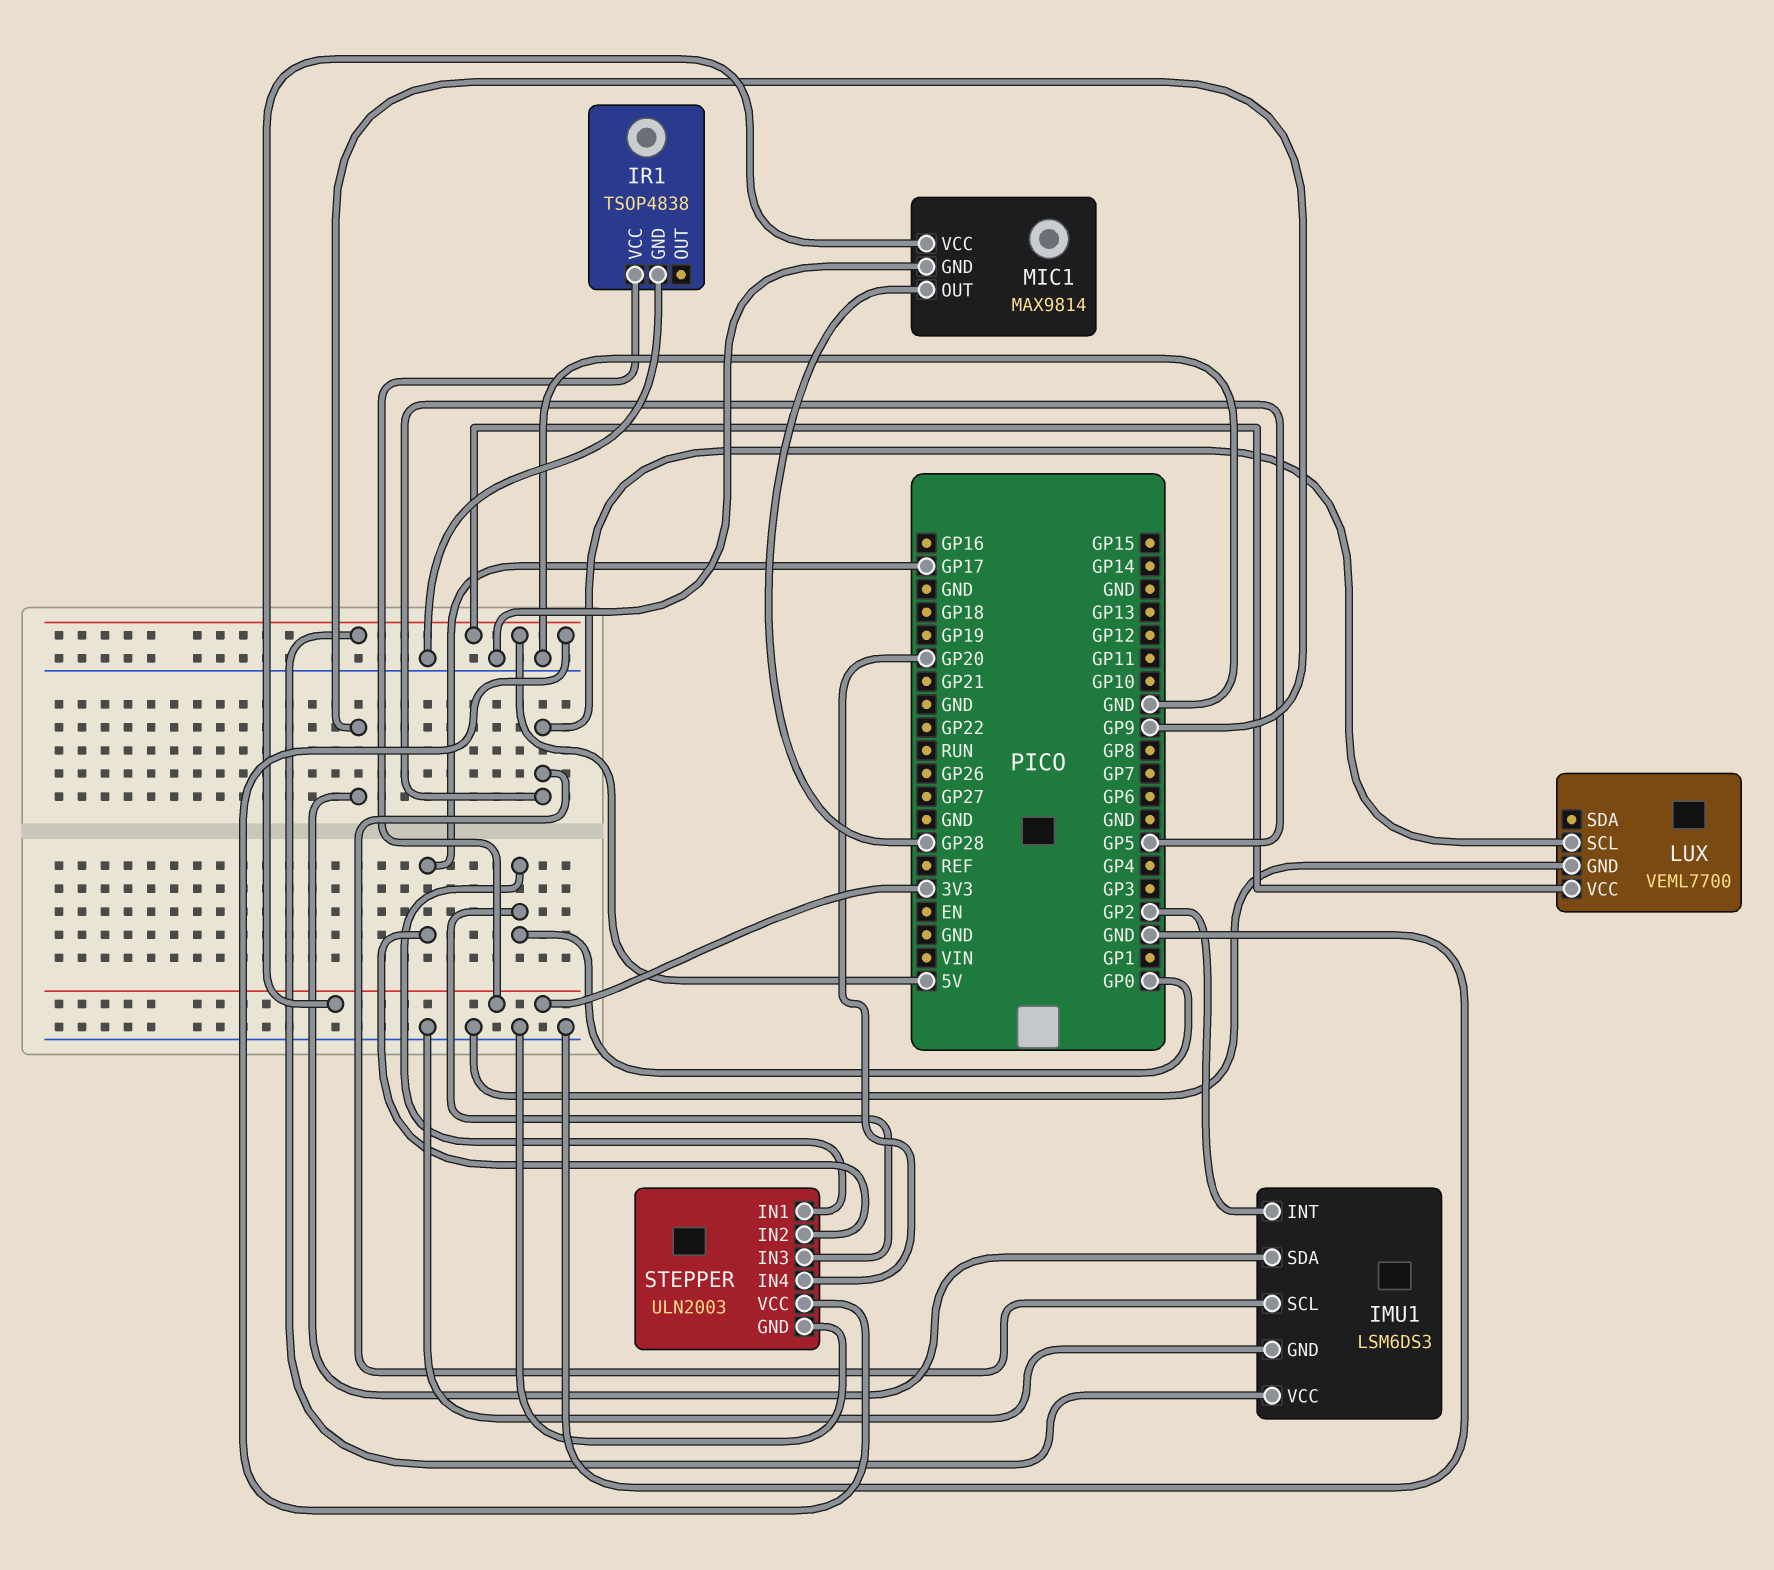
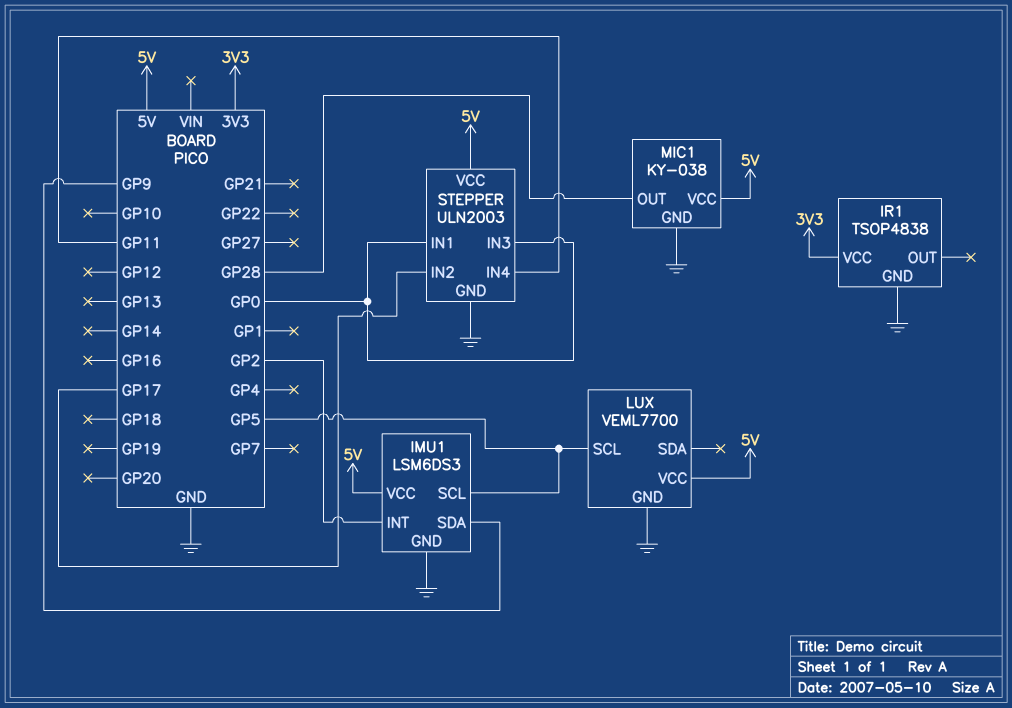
MIC1: MAX9814 -> KY-038
MIC1 pin VCC: 3V3 -> 5V
STEPPER pin IN4: GP20 -> GP11

